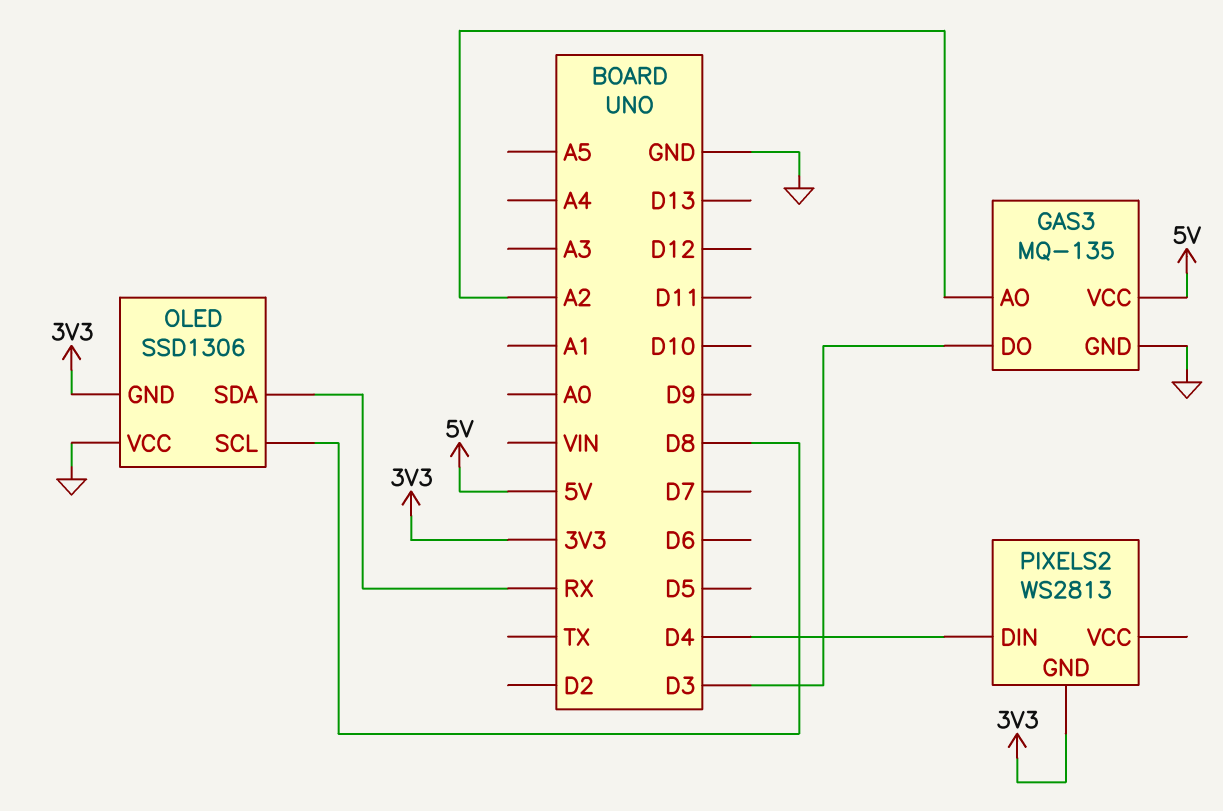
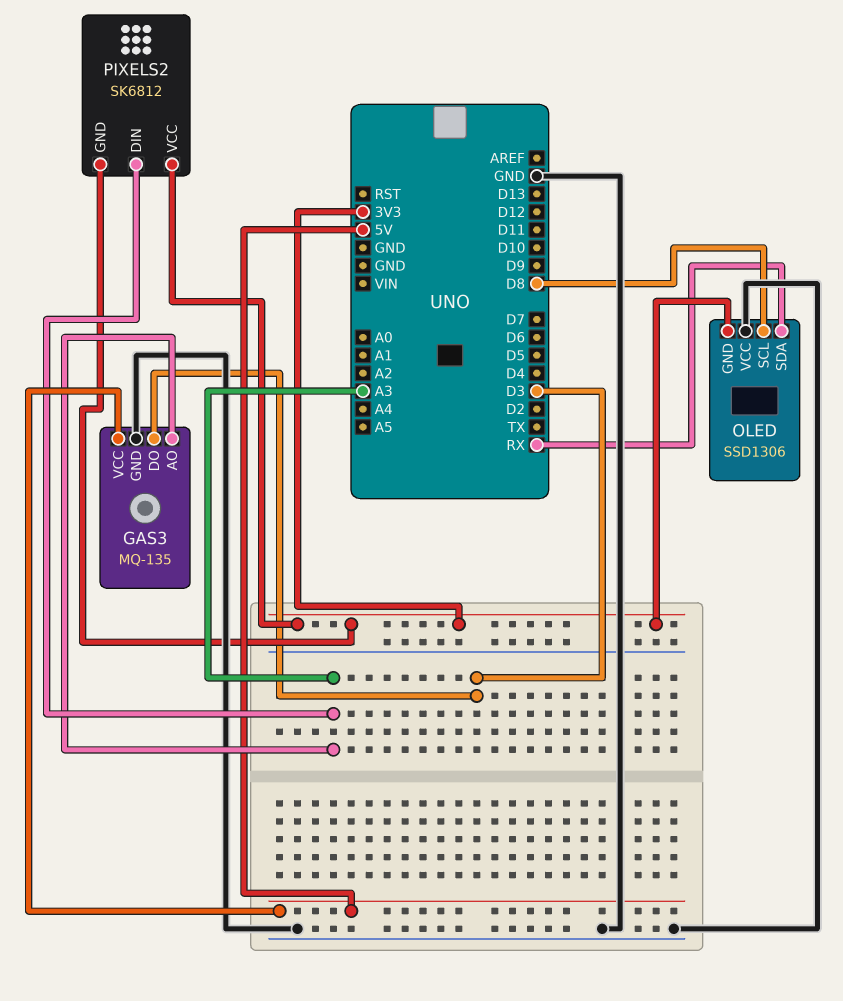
GAS3 pin AO: A2 -> A3
PIXELS2: WS2813 -> SK6812
PIXELS2 pin DIN: D4 -> A3
PIXELS2 pin VCC: none -> 3V3

